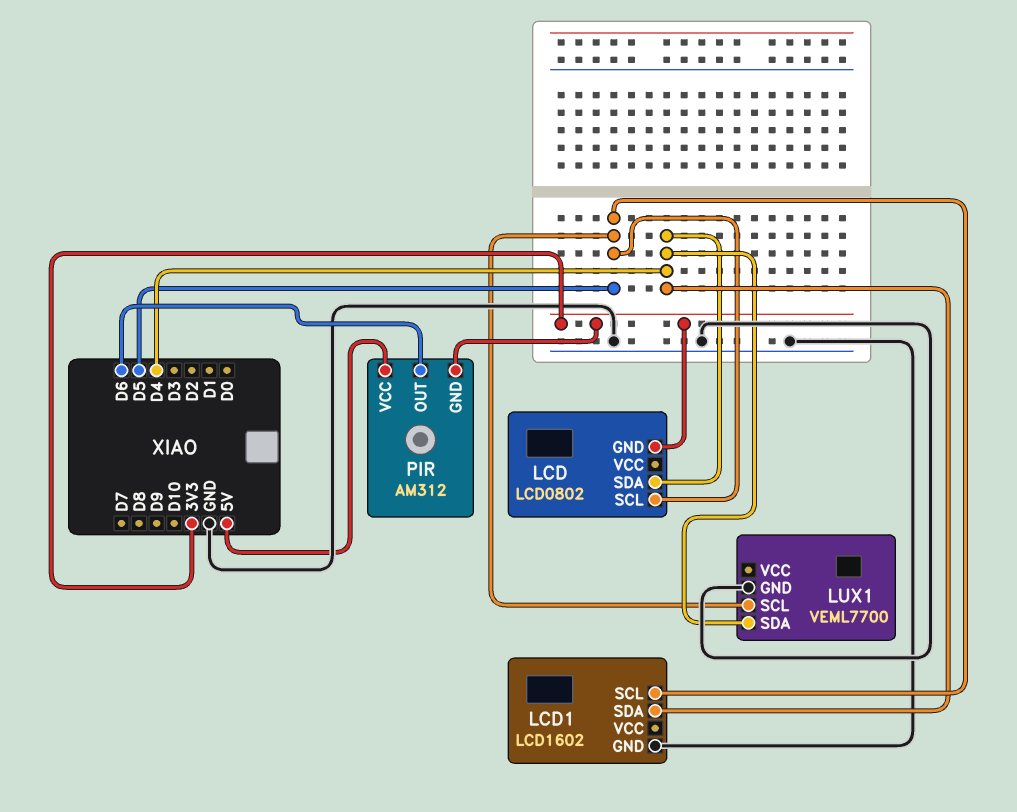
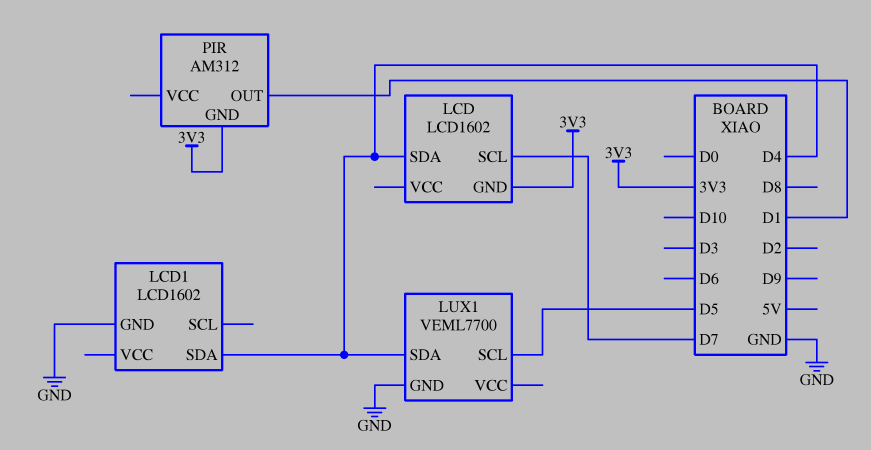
LCD: LCD0802 -> LCD1602
LCD pin SCL: D5 -> D7
LCD1 pin SCL: D5 -> none
PIR pin OUT: D6 -> D1
PIR pin VCC: 5V -> none

